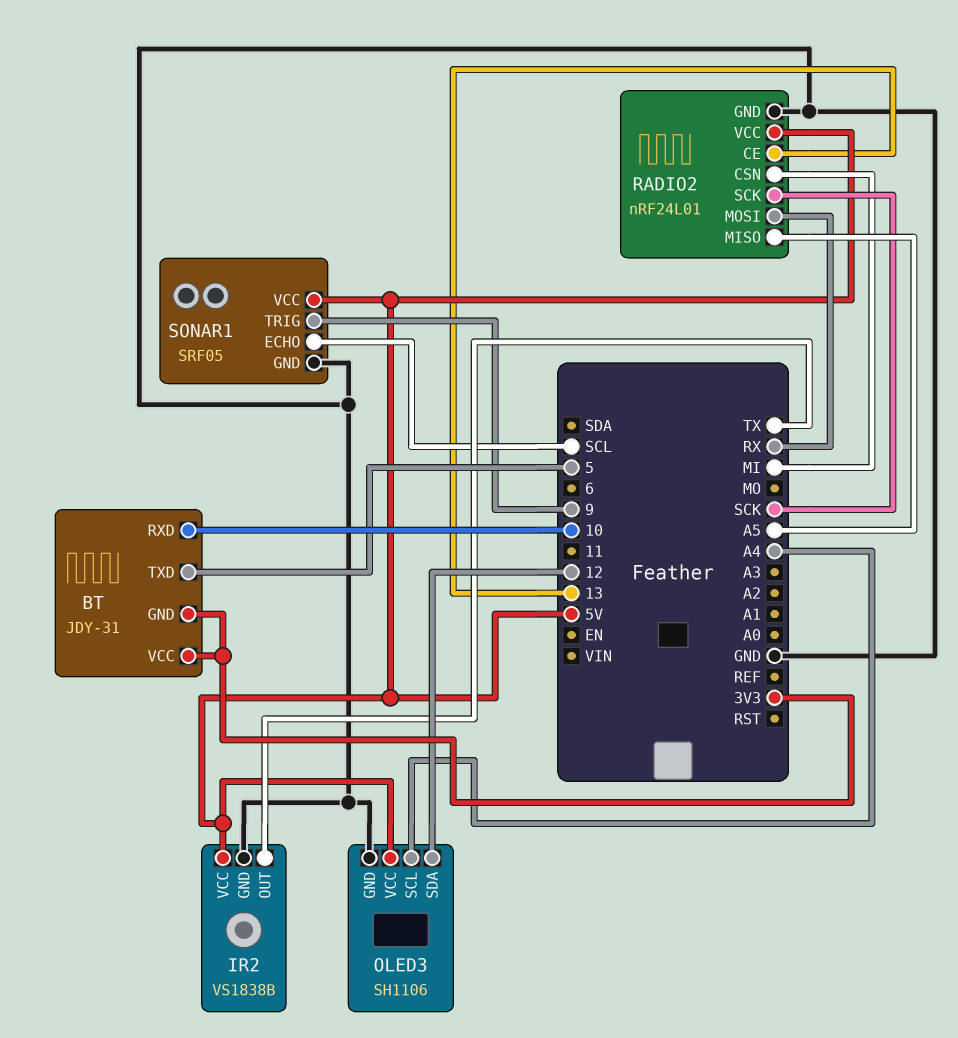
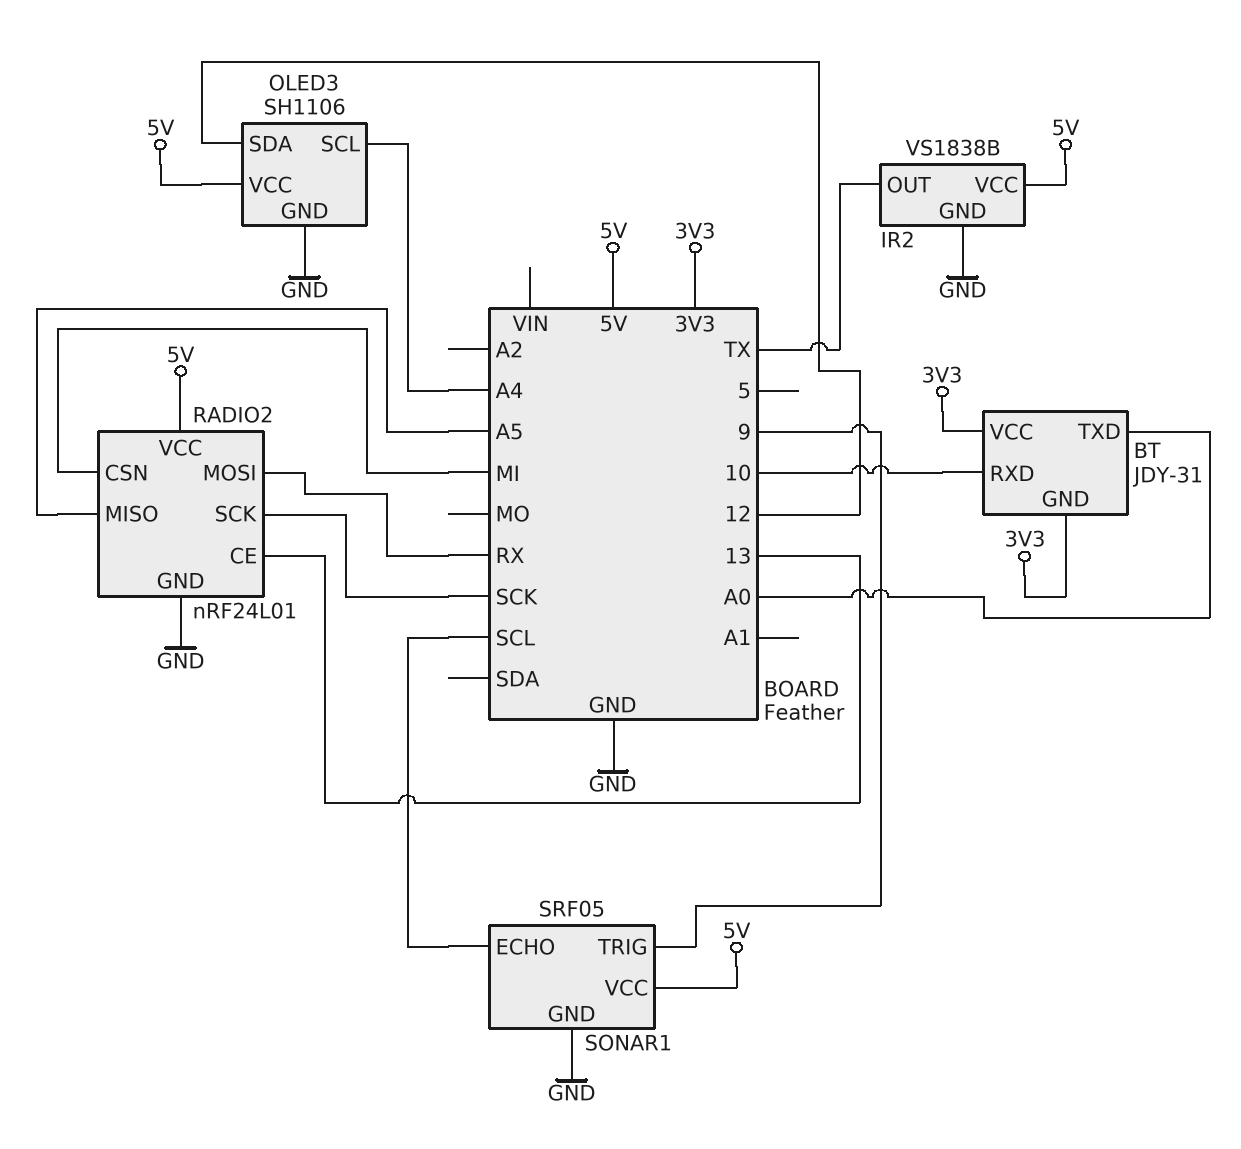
BT pin TXD: 5 -> A0

